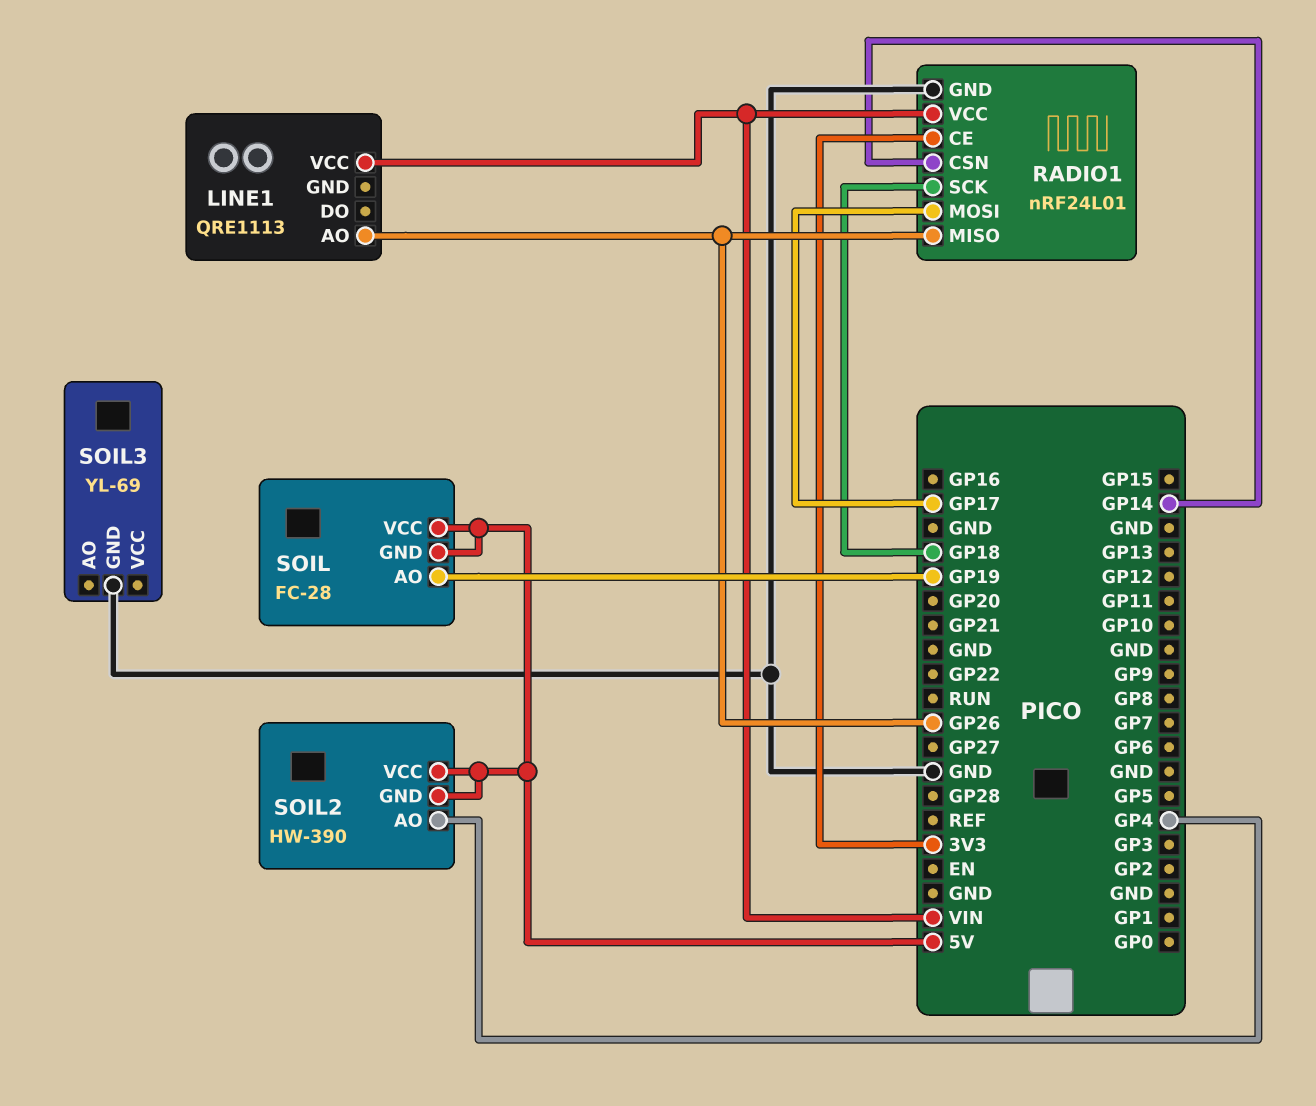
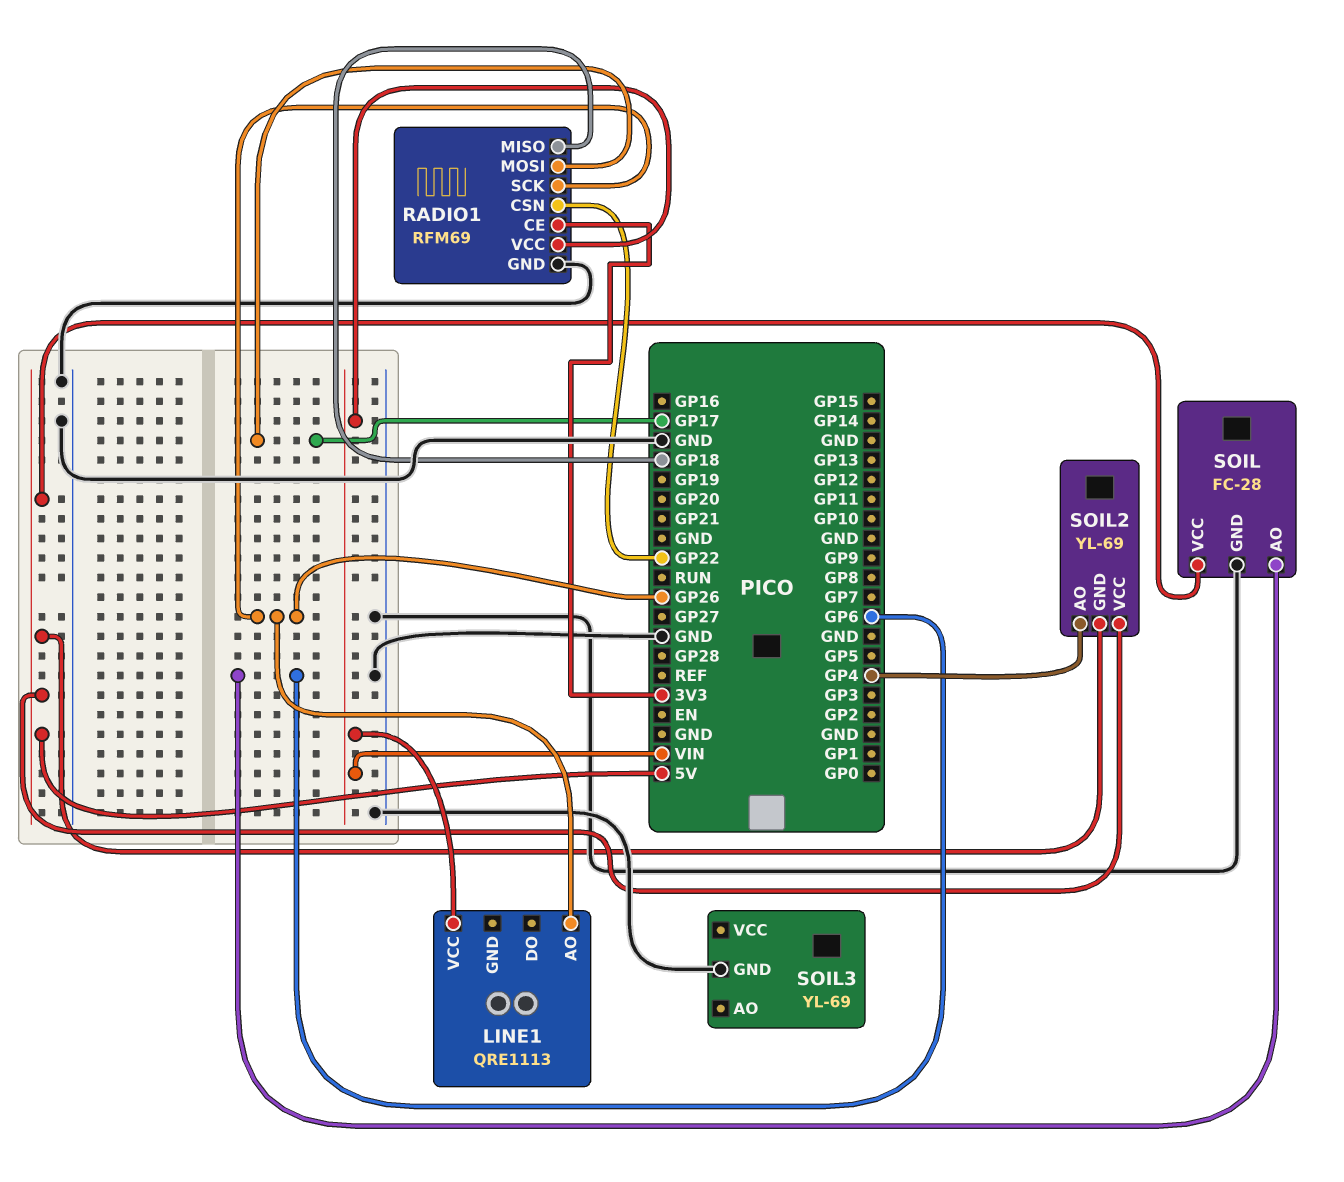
RADIO1: nRF24L01 -> RFM69
RADIO1 pin CSN: GP14 -> GP22
RADIO1 pin MISO: GP26 -> GP18
RADIO1 pin SCK: GP18 -> GP26
SOIL pin AO: GP19 -> GP6
SOIL pin GND: 5V -> GND
SOIL2: HW-390 -> YL-69

